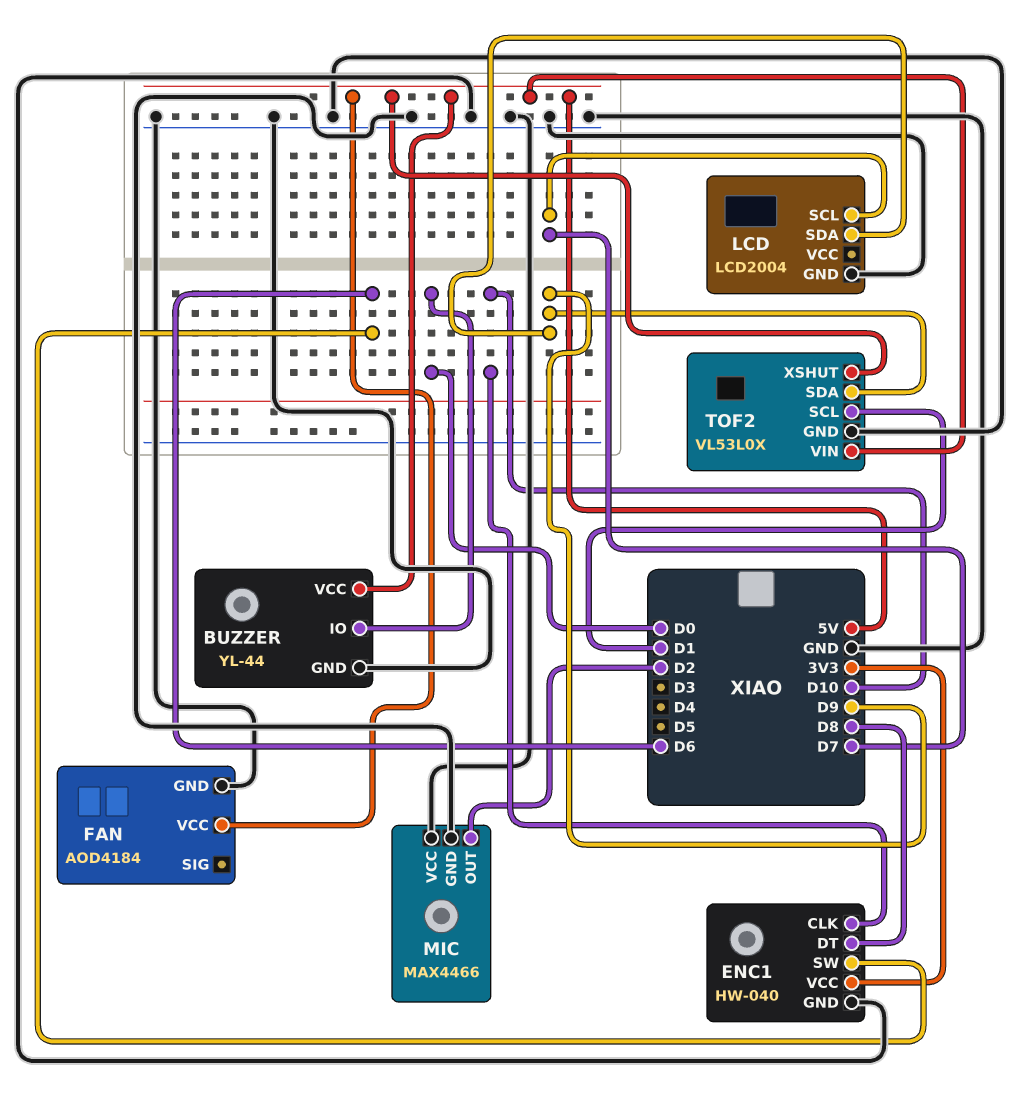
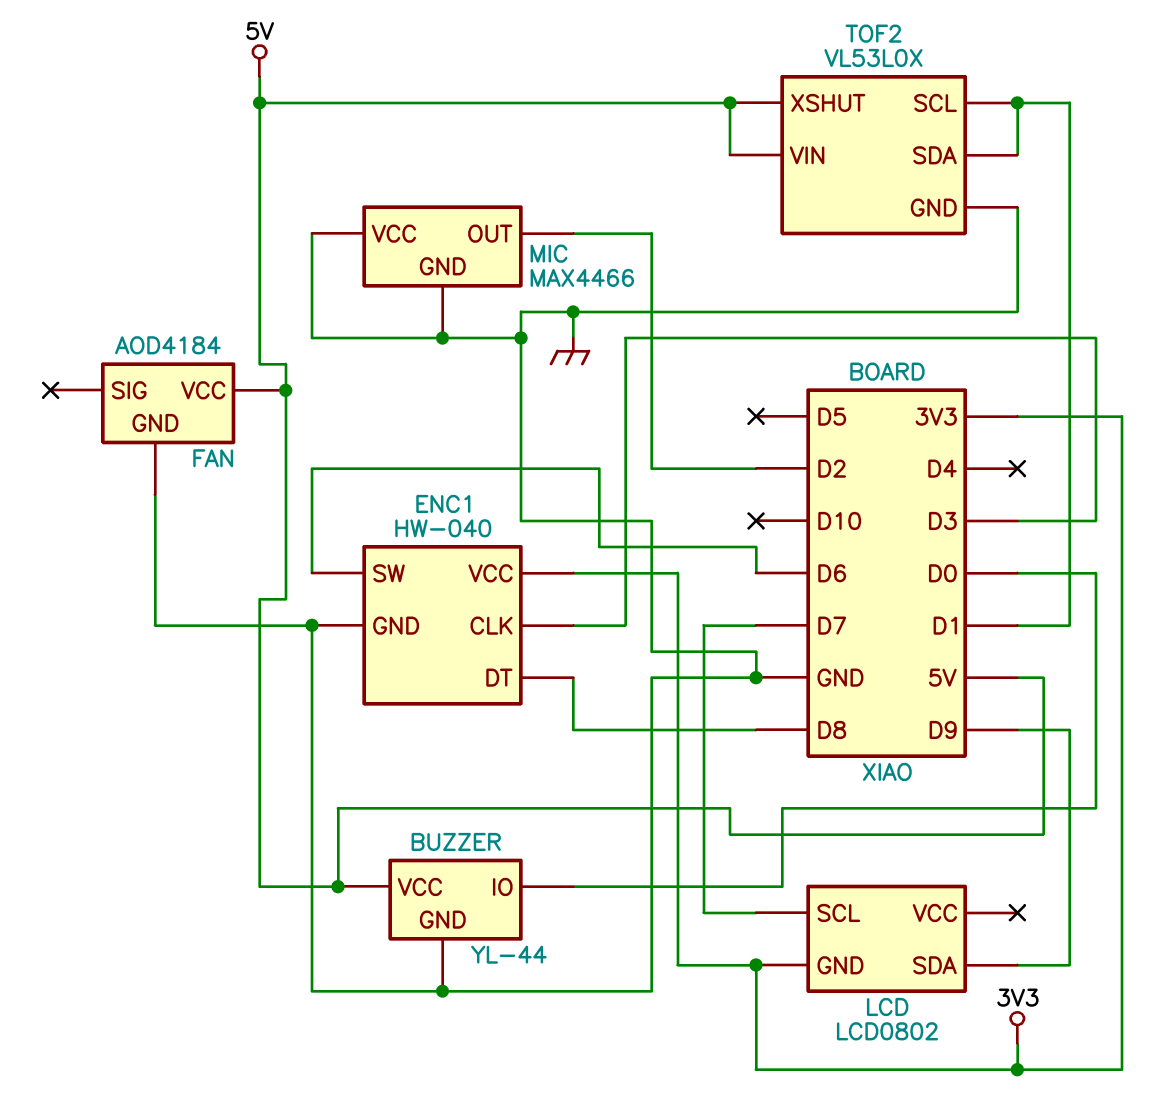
ENC1 pin CLK: D10 -> D3
LCD: LCD2004 -> LCD0802
LCD pin GND: GND -> 3V3
TOF2 pin SDA: D9 -> D1

